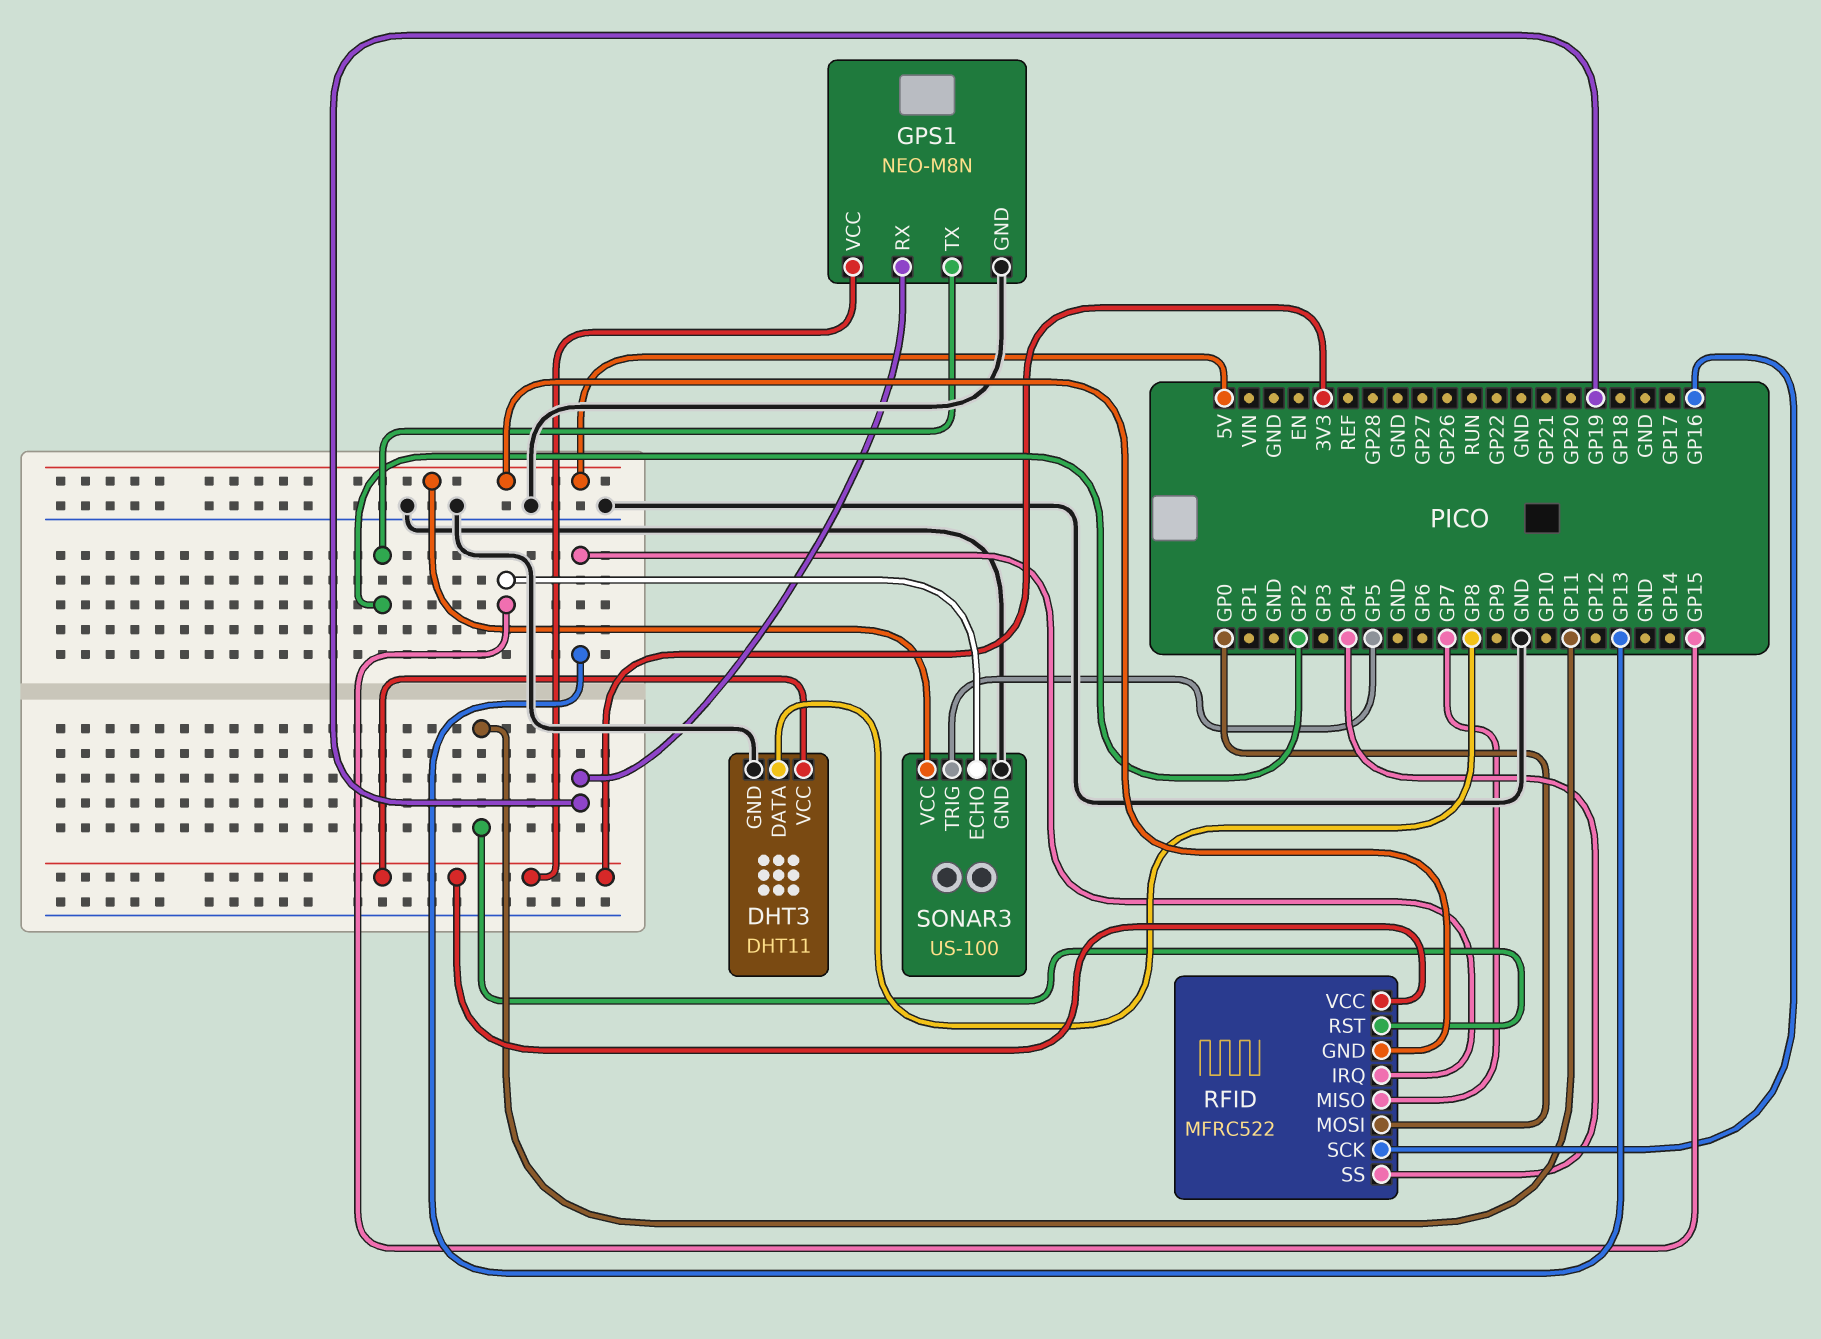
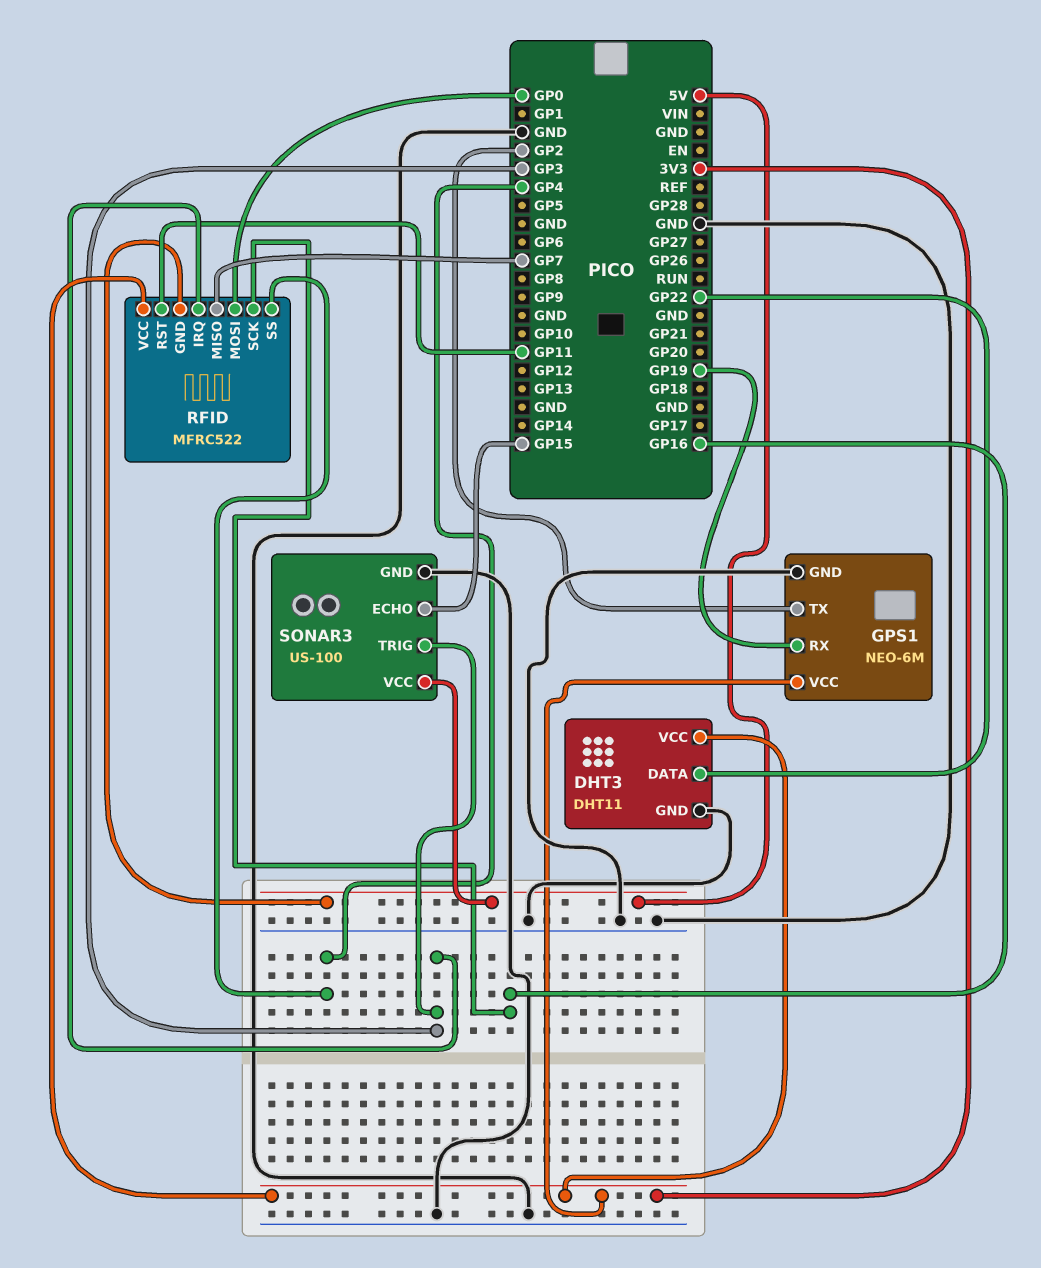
DHT3 pin DATA: GP8 -> GP22
GPS1: NEO-M8N -> NEO-6M
RFID pin IRQ: GP13 -> GP3
SONAR3 pin TRIG: GP5 -> GP3

